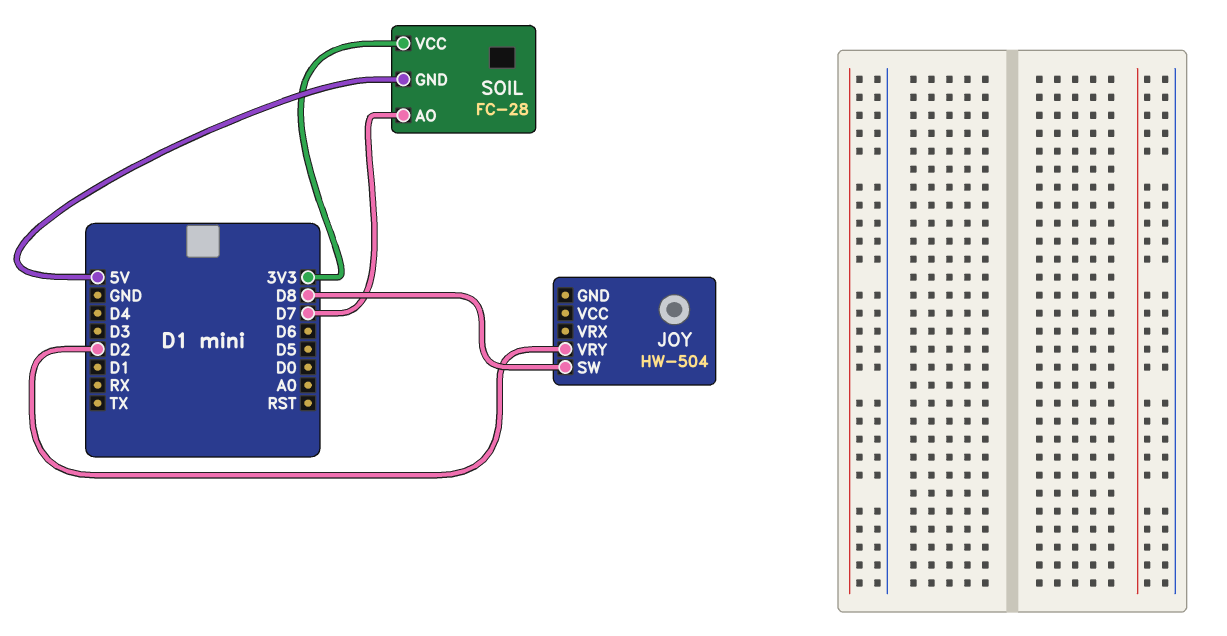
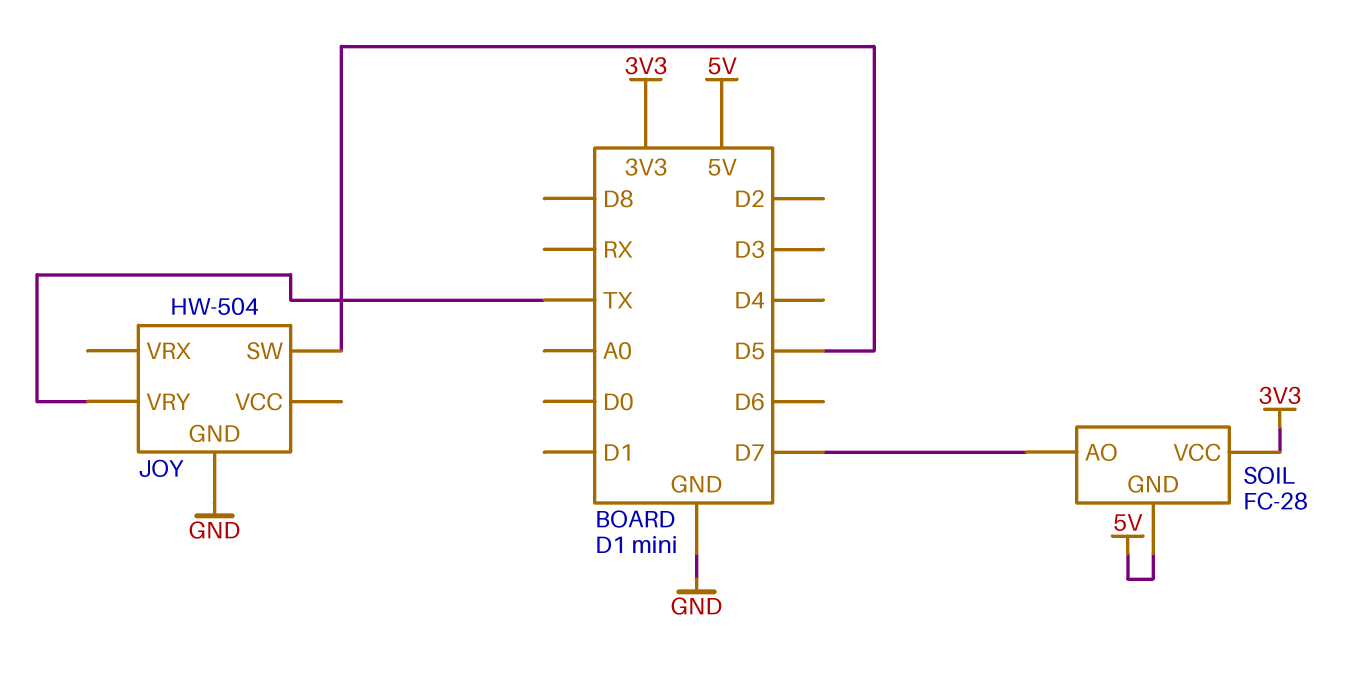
JOY pin GND: none -> GND
JOY pin SW: D8 -> D5
JOY pin VRY: D2 -> TX

